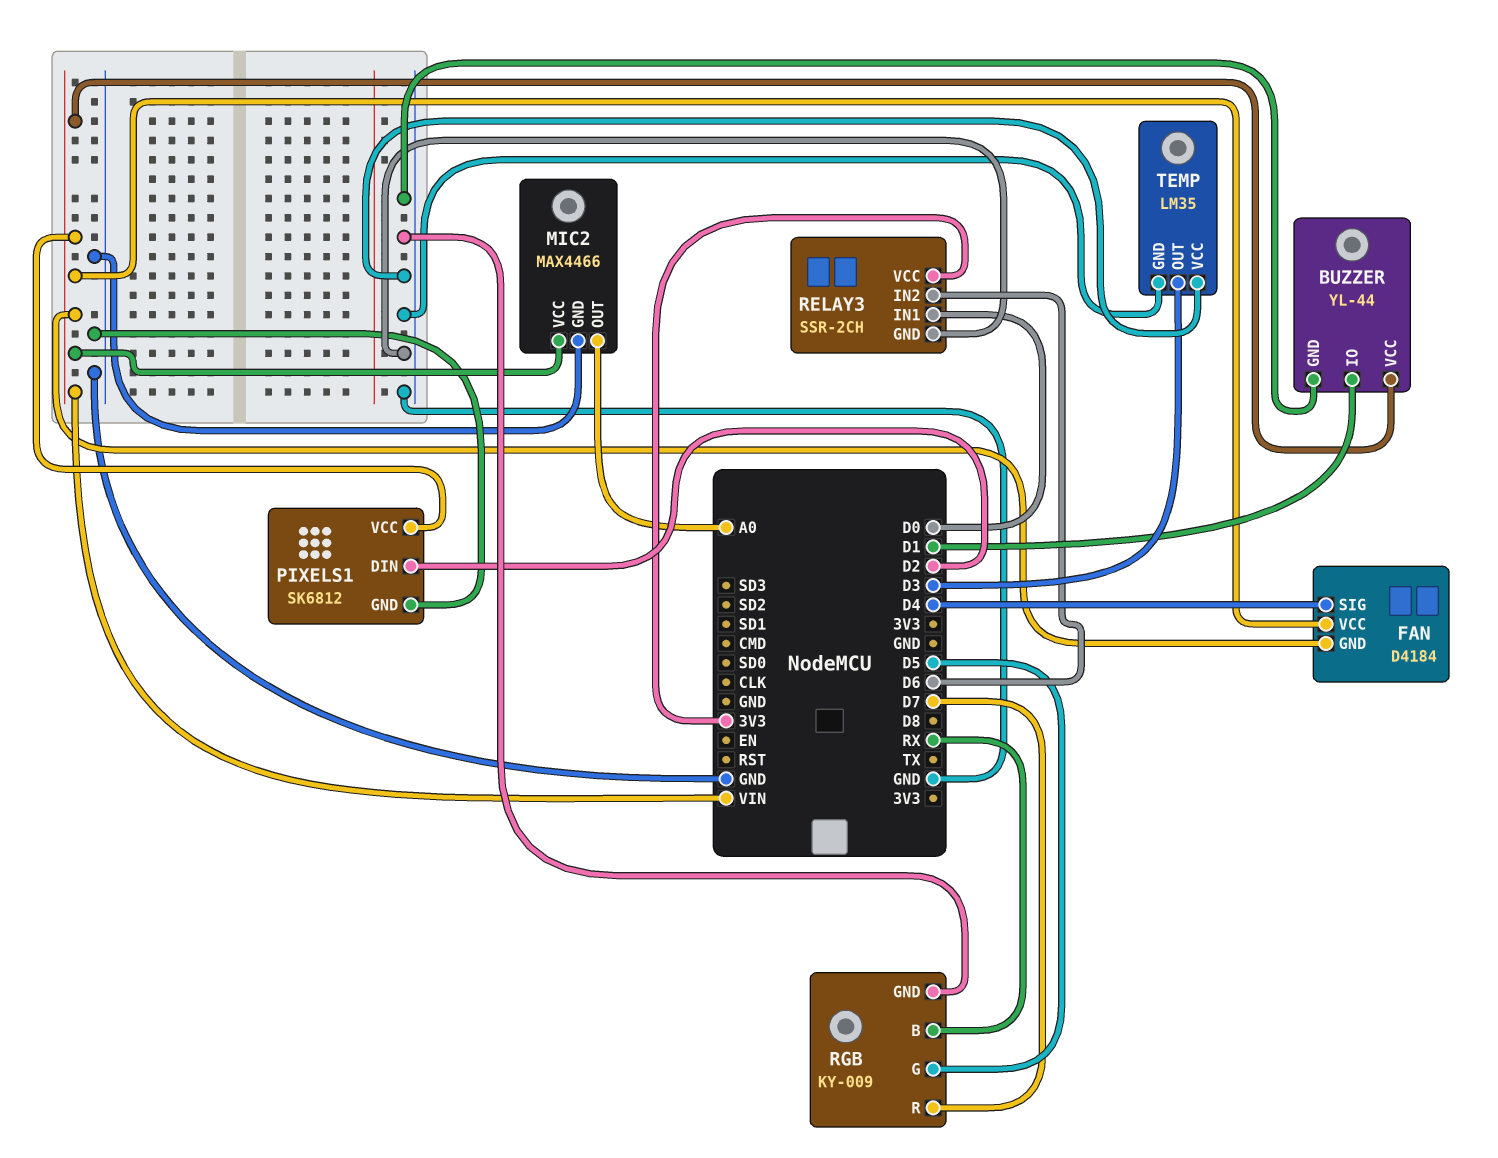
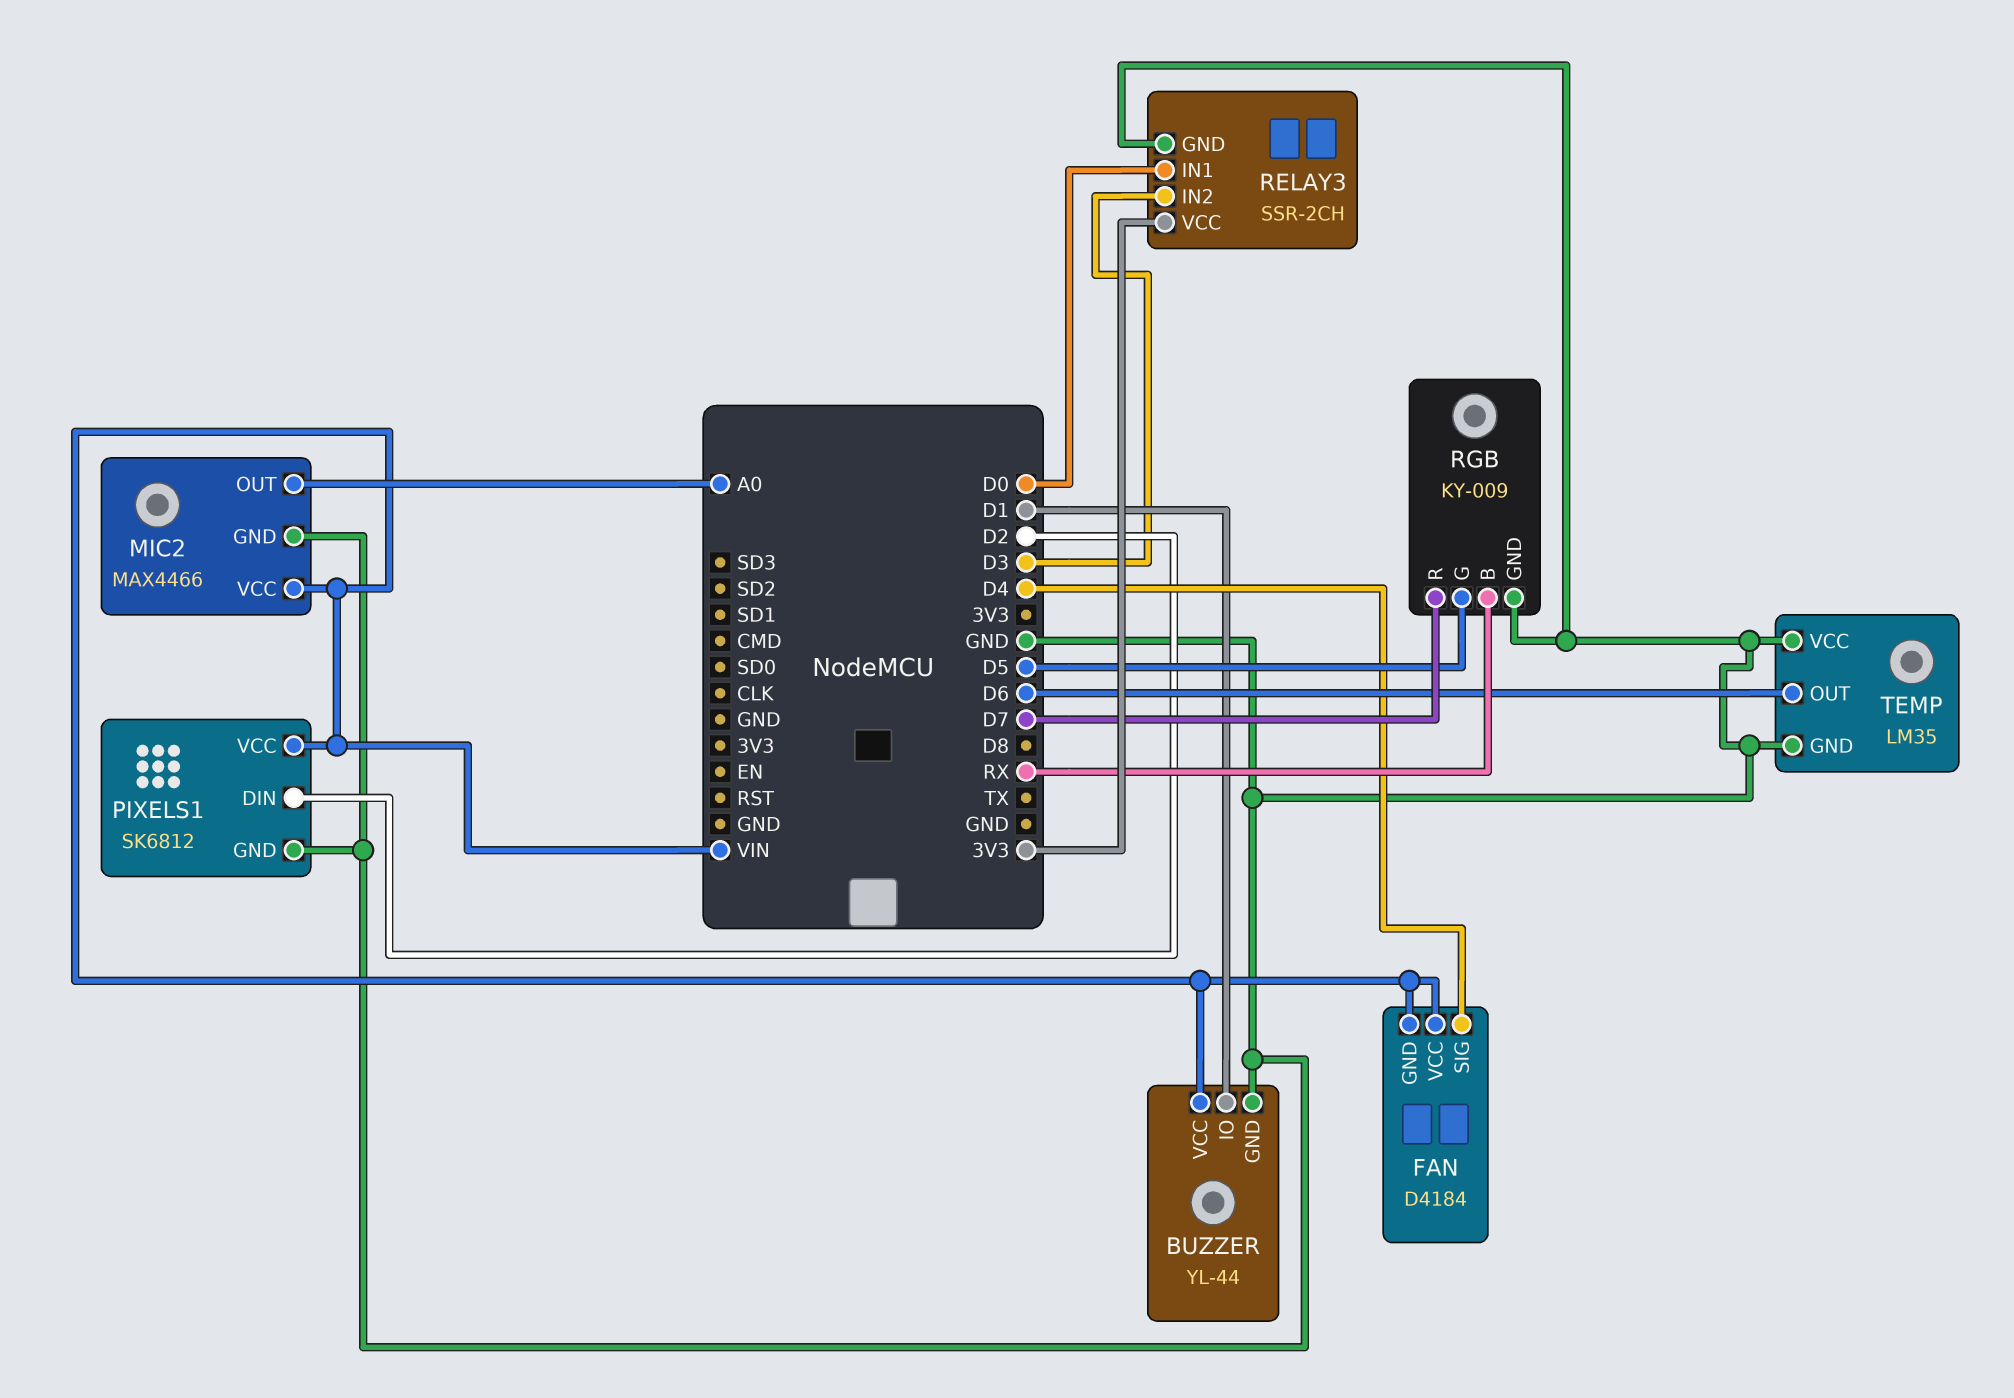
RELAY3 pin IN2: D6 -> D3
TEMP pin OUT: D3 -> D6

